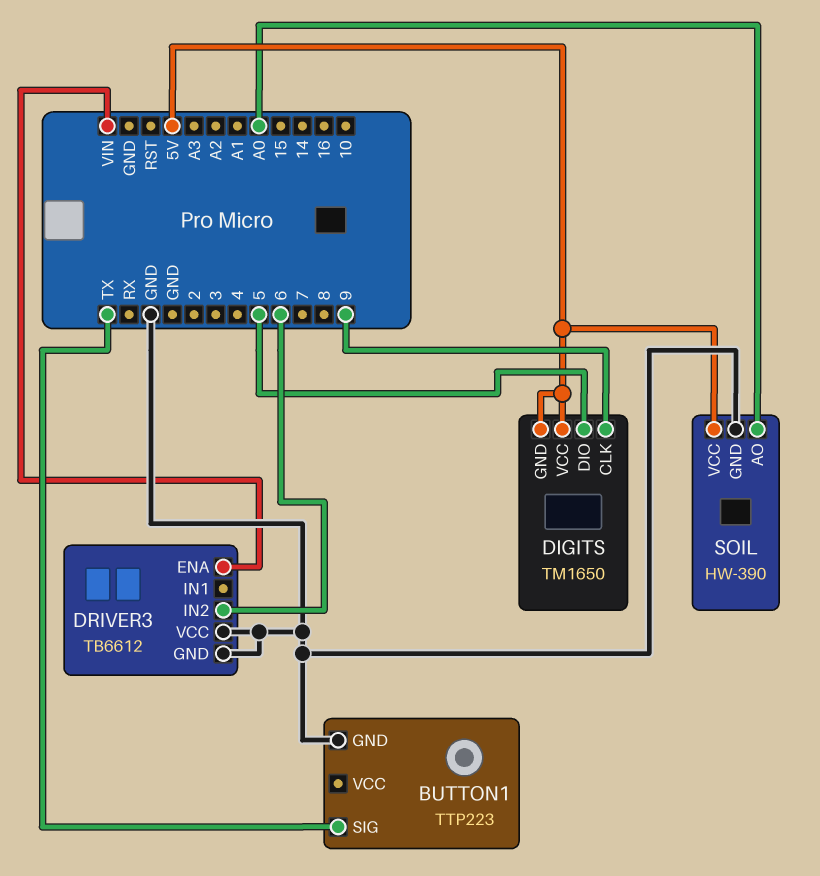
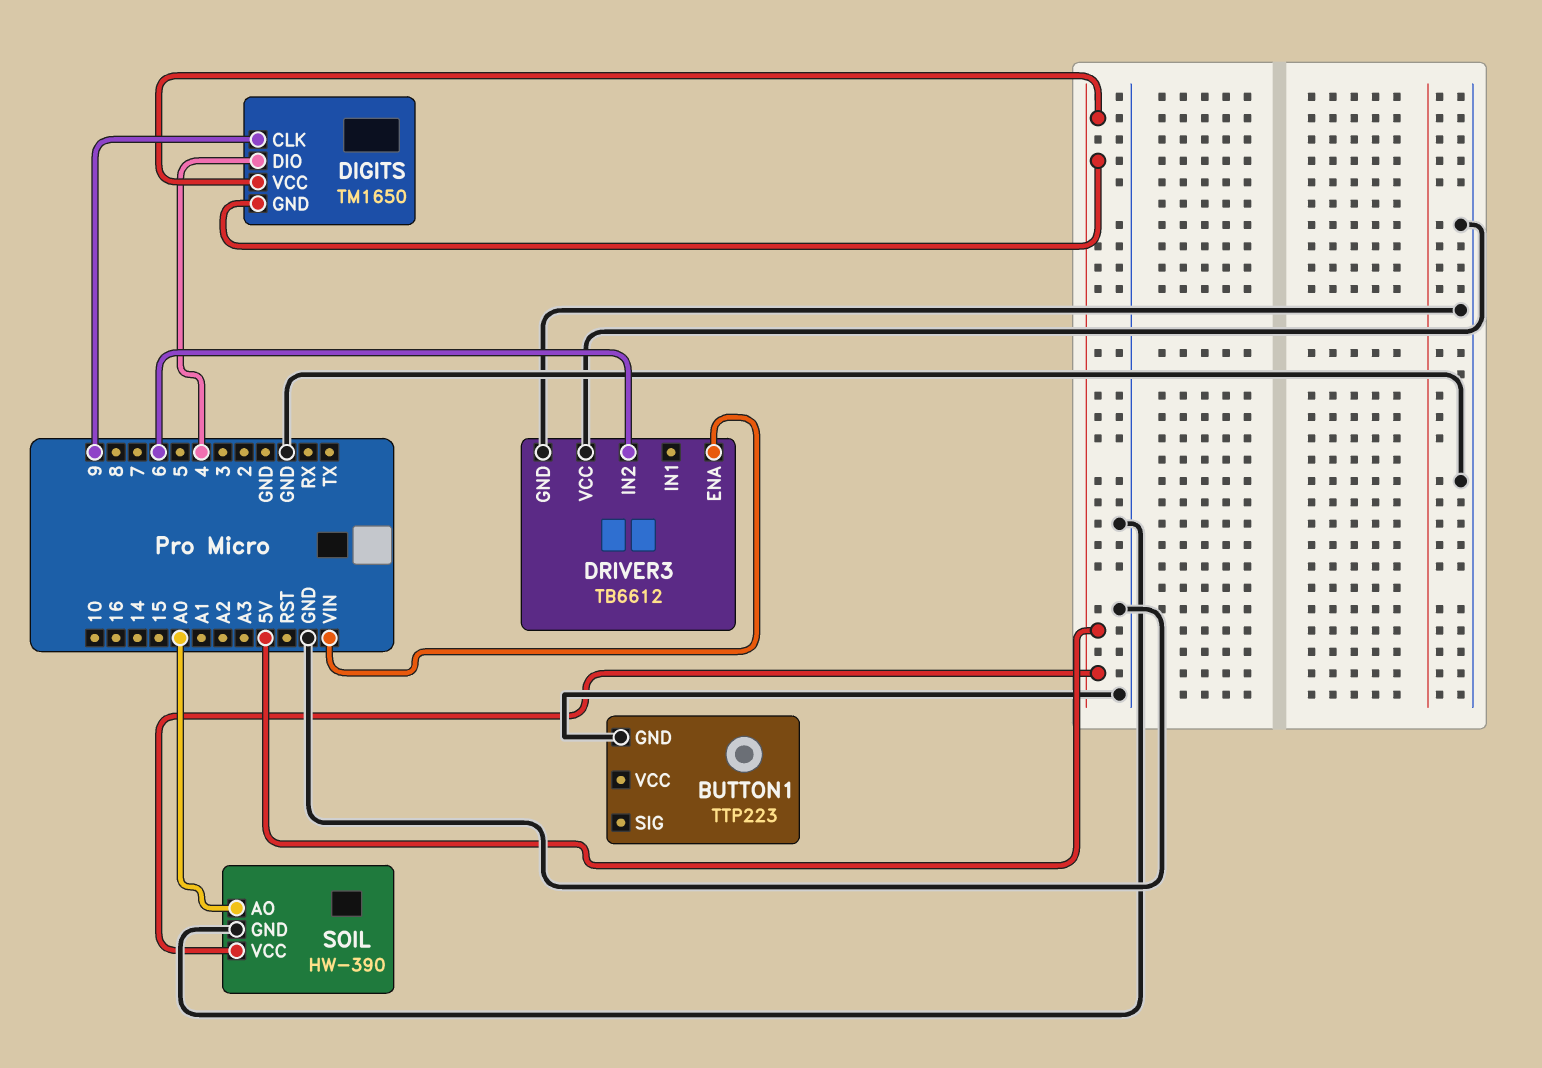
BUTTON1 pin SIG: TX -> none
DIGITS pin DIO: 5 -> 4

